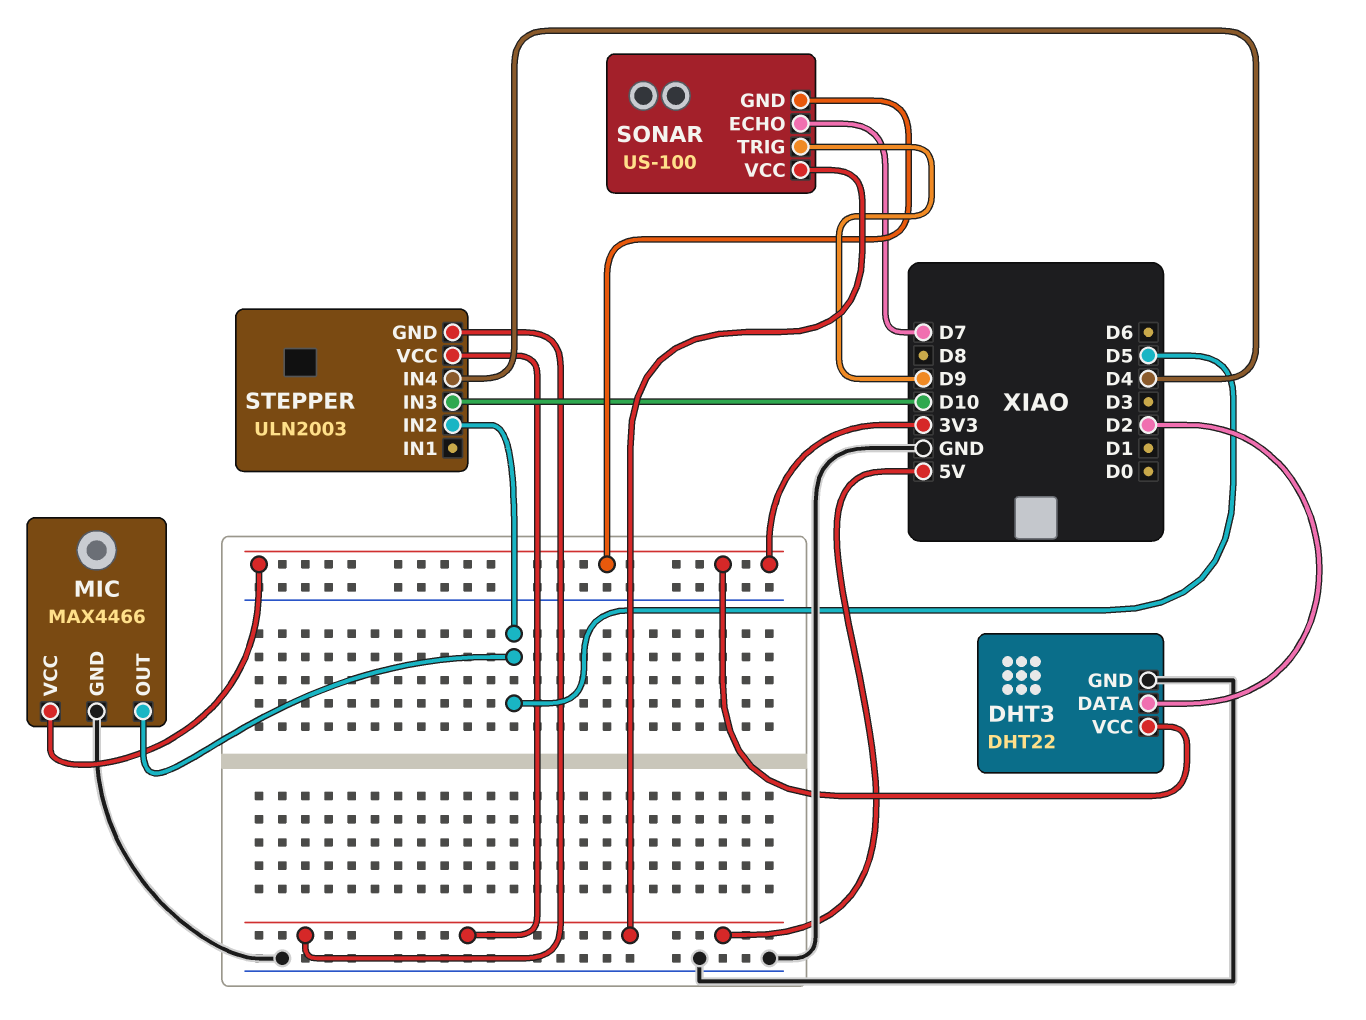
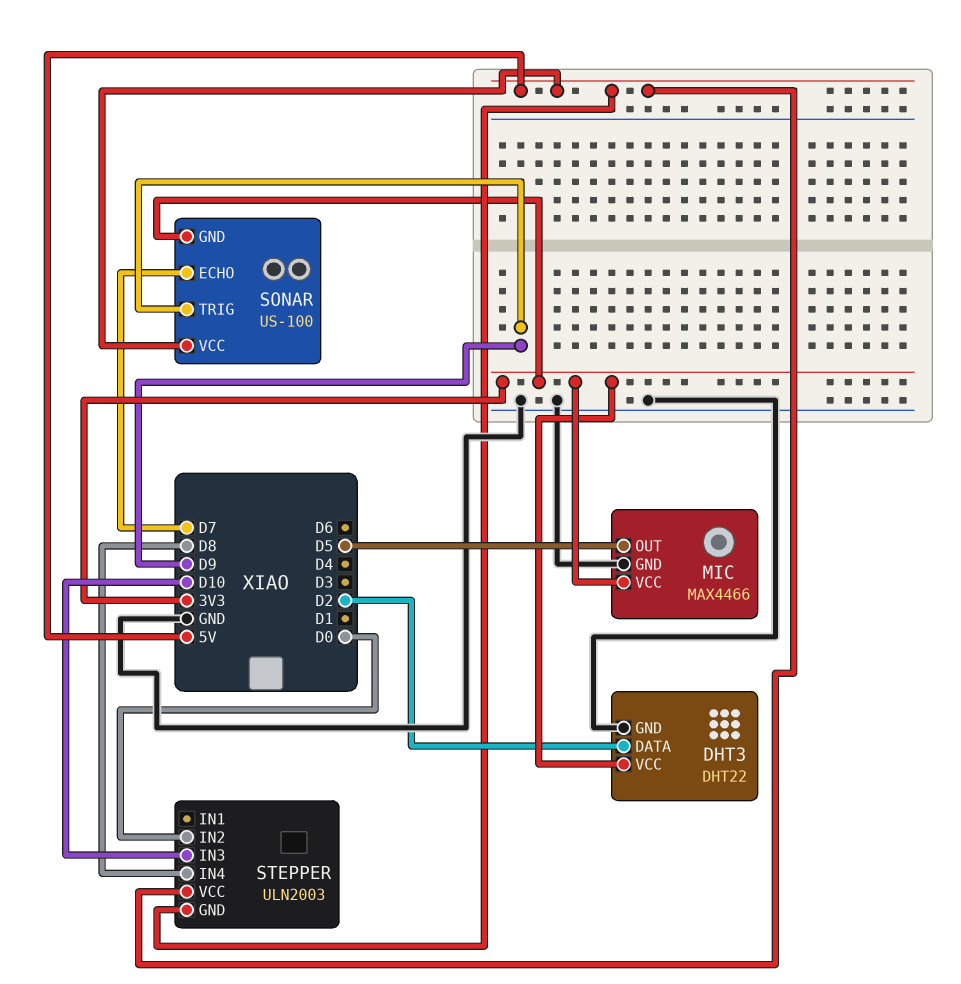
STEPPER pin IN2: D5 -> D0
STEPPER pin IN4: D4 -> D8

